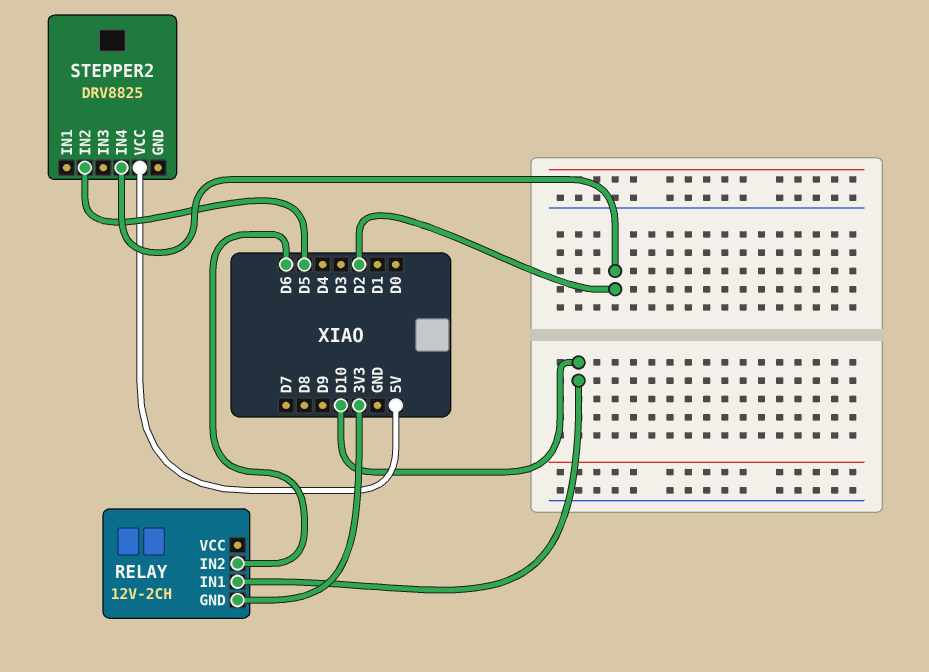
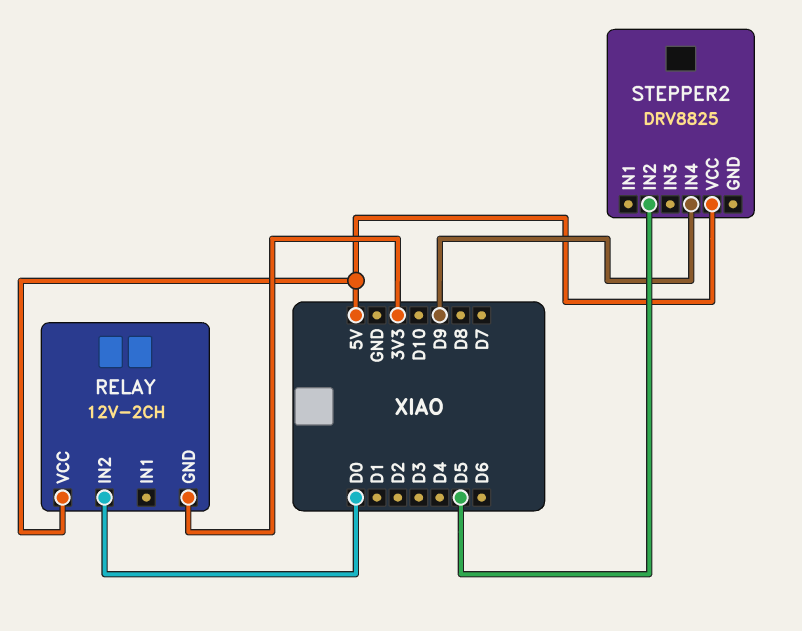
RELAY pin IN1: D10 -> none
RELAY pin IN2: D6 -> D0
RELAY pin VCC: none -> 5V
STEPPER2 pin IN4: D2 -> D9

